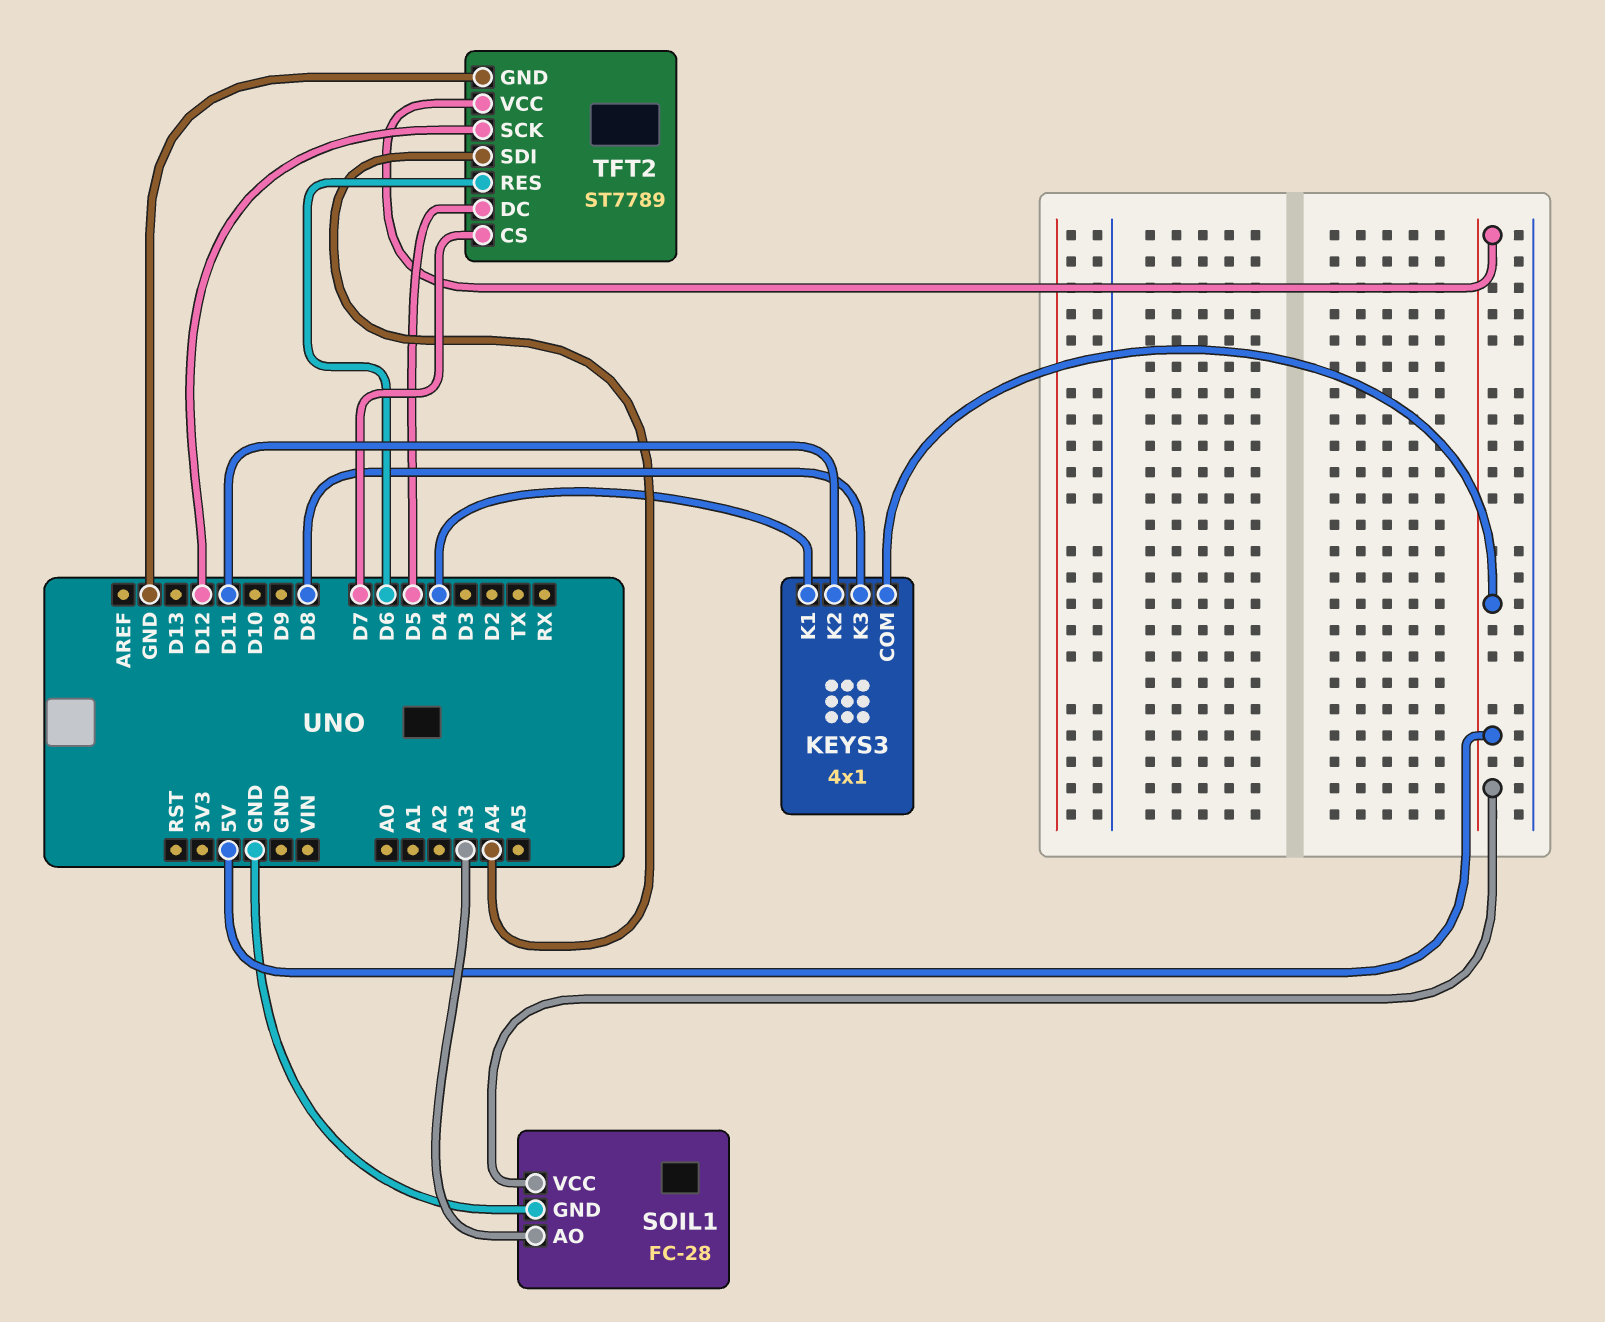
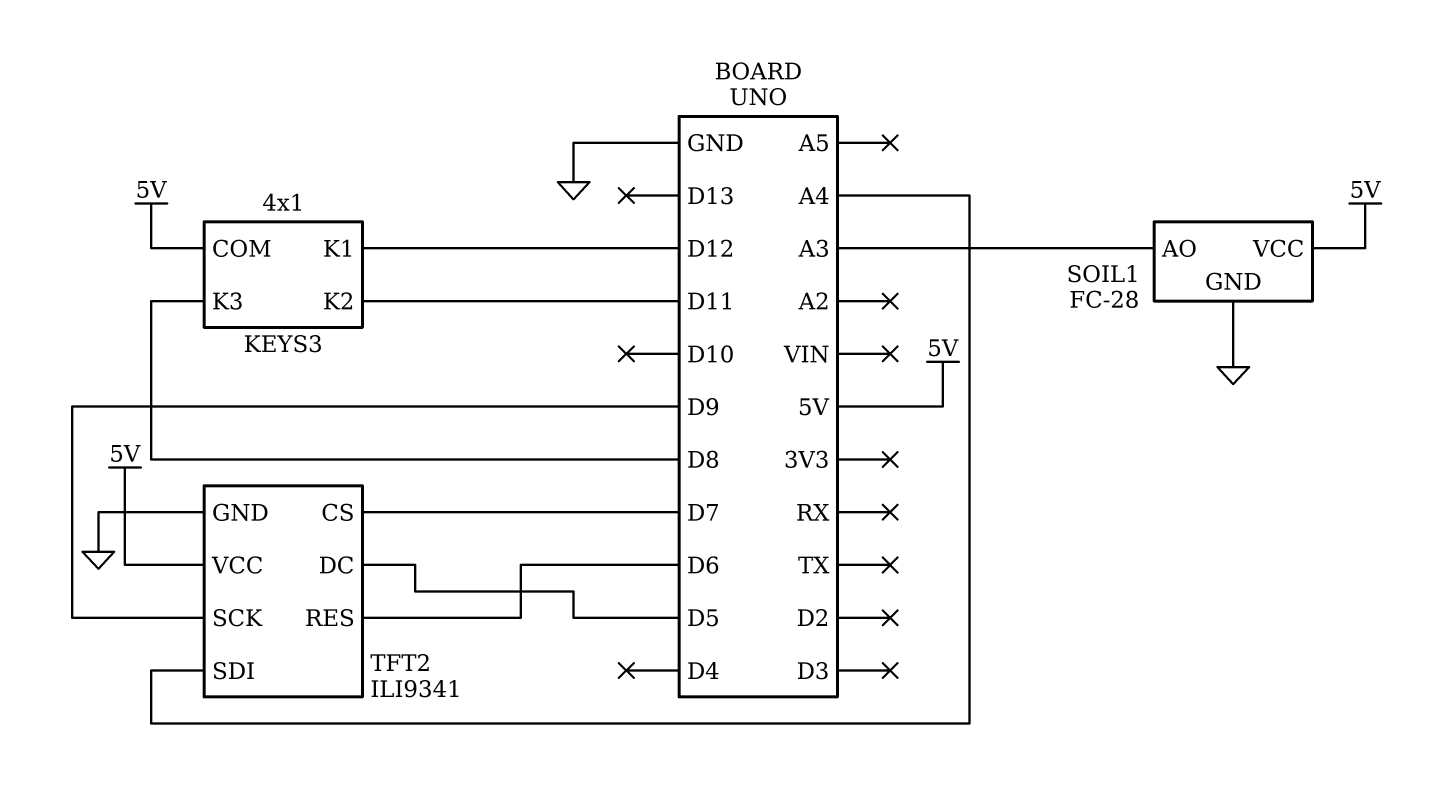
KEYS3 pin K1: D4 -> D12
TFT2: ST7789 -> ILI9341
TFT2 pin SCK: D12 -> D9

